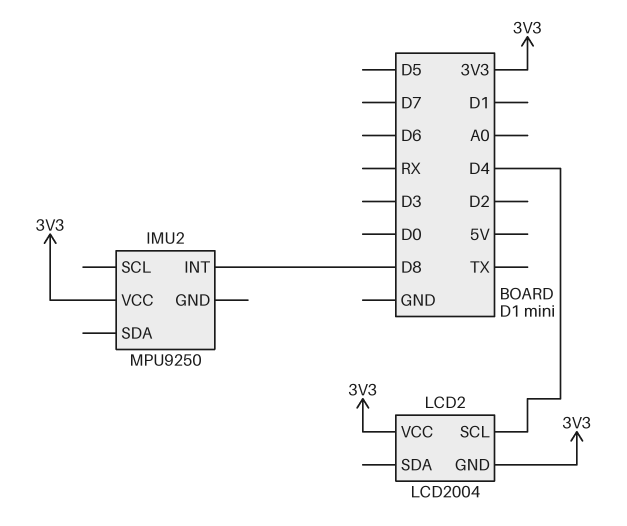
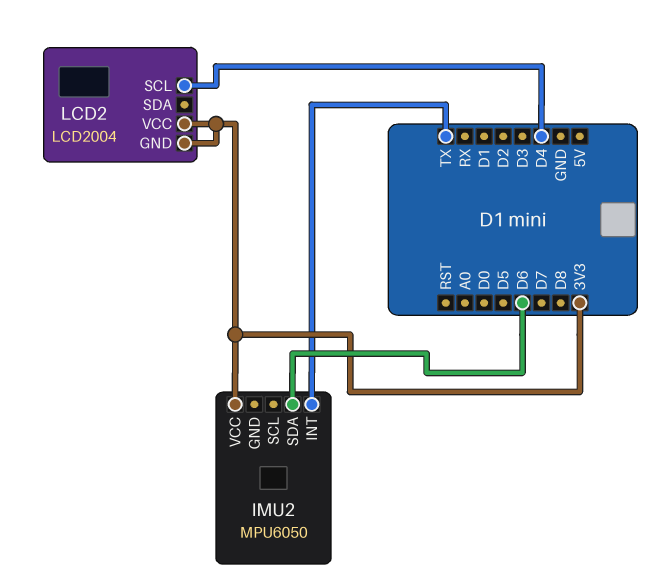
IMU2: MPU9250 -> MPU6050
IMU2 pin INT: D8 -> TX
IMU2 pin SDA: none -> D6

